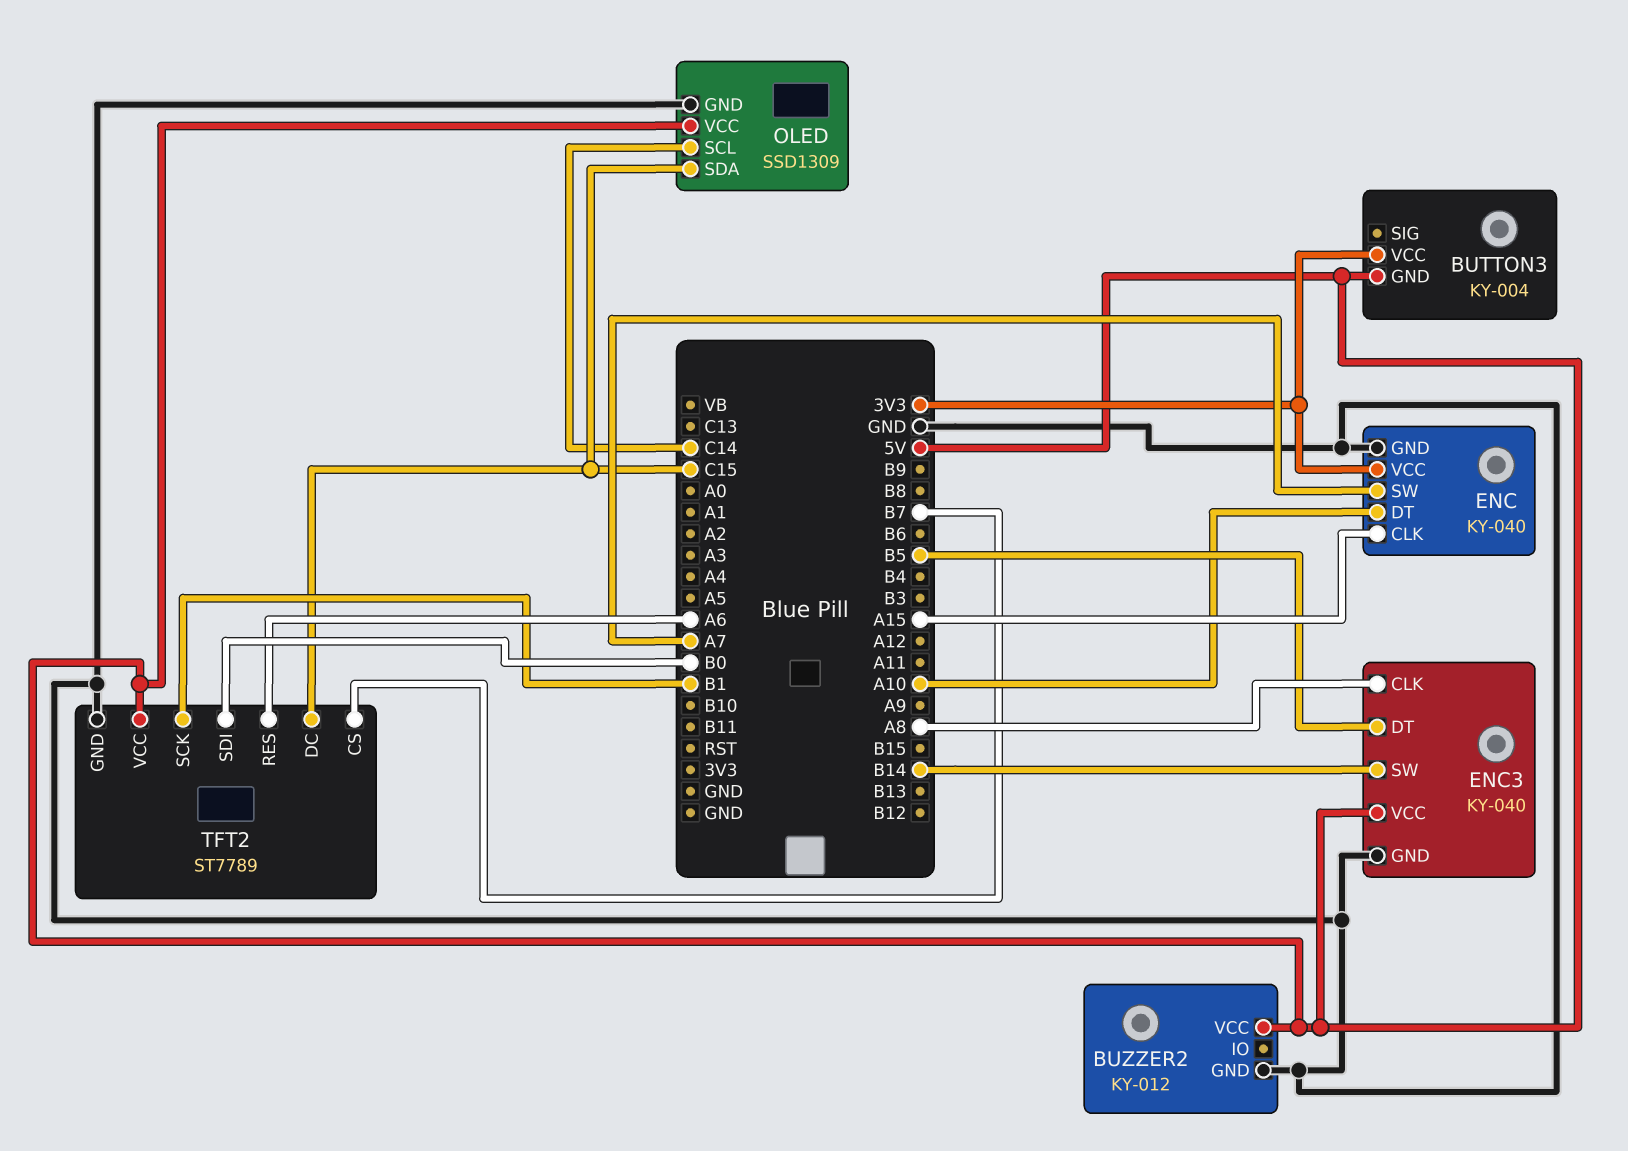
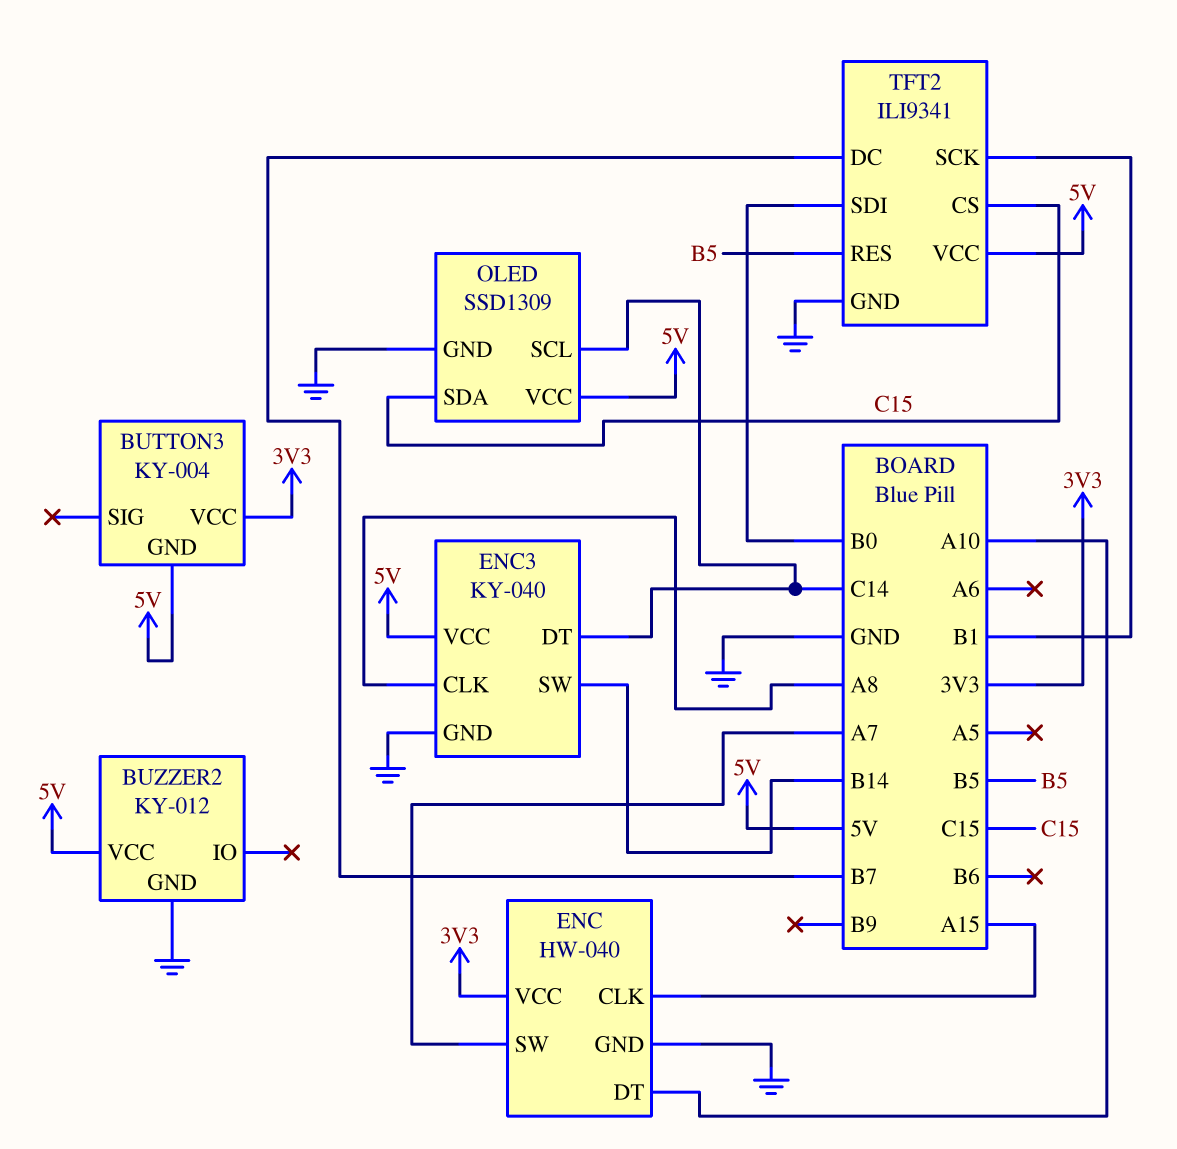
ENC: KY-040 -> HW-040
ENC3 pin DT: B5 -> C14
TFT2: ST7789 -> ILI9341
TFT2 pin CS: B7 -> C15
TFT2 pin DC: C15 -> B7
TFT2 pin RES: A6 -> B5

